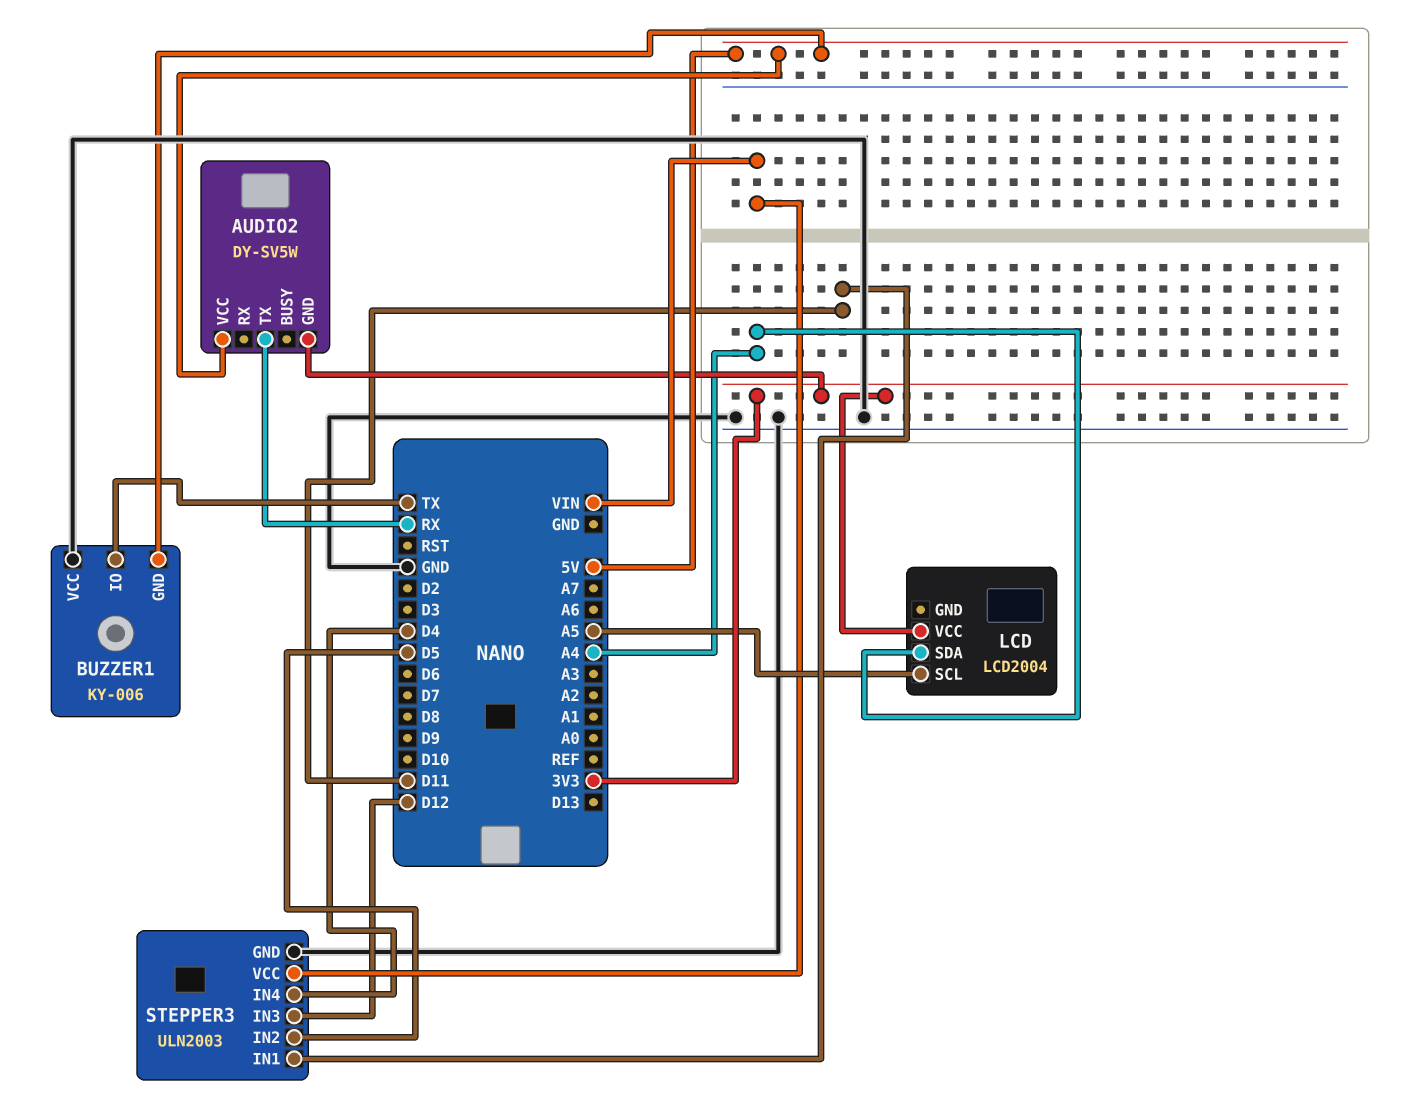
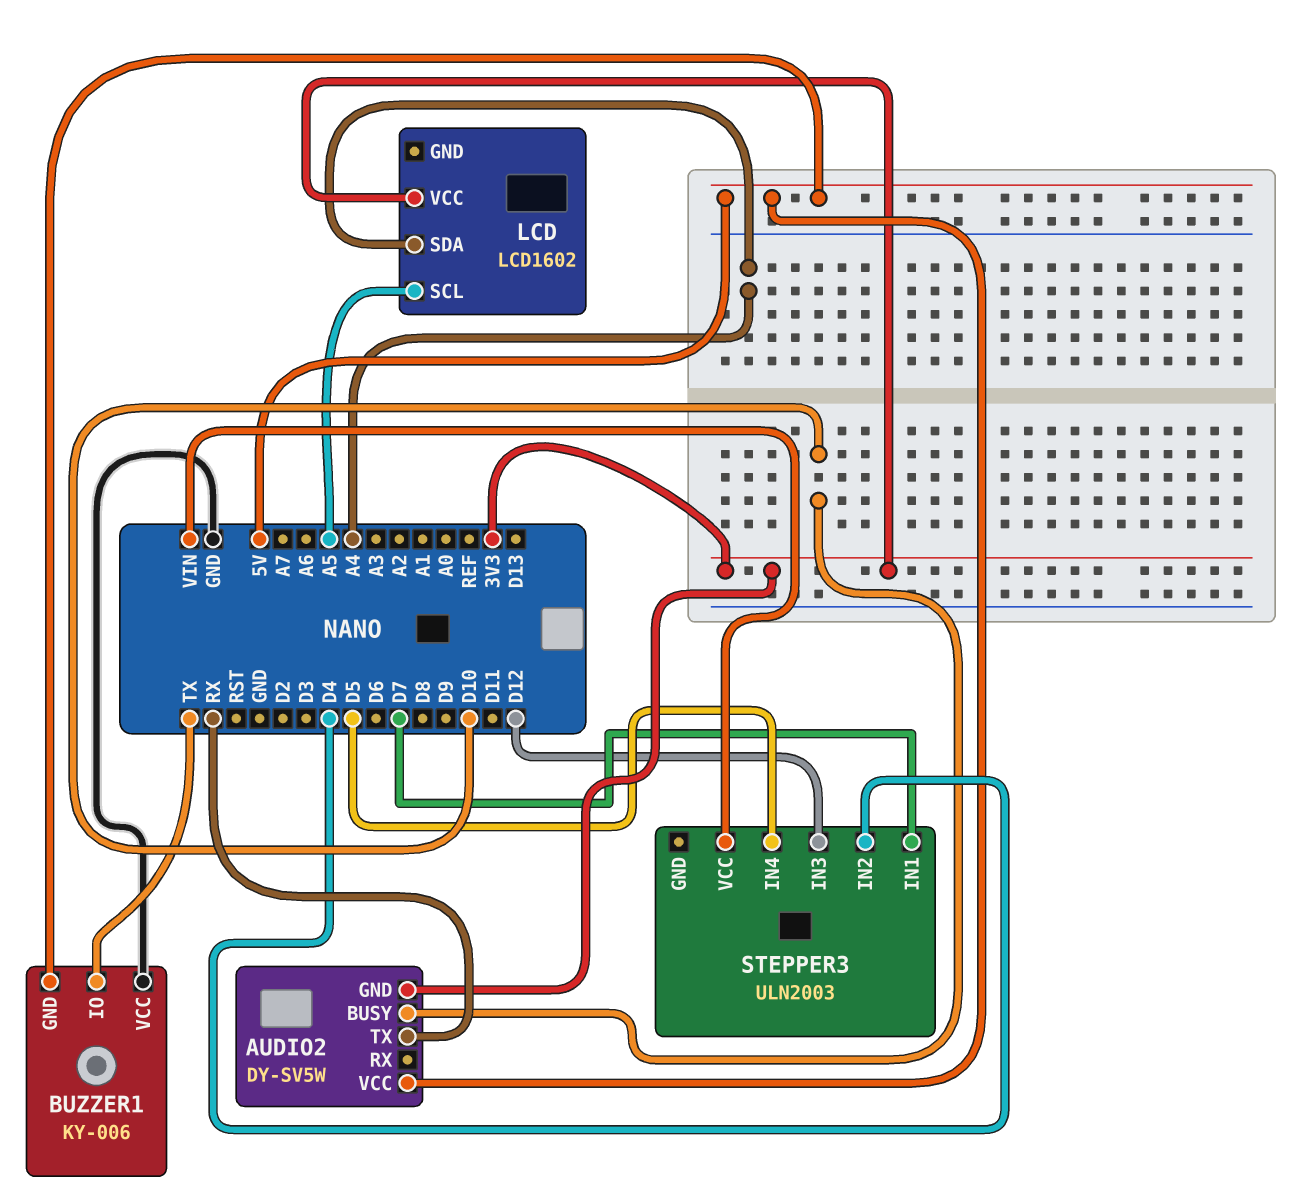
AUDIO2 pin BUSY: none -> D10
LCD: LCD2004 -> LCD1602
STEPPER3 pin GND: GND -> none
STEPPER3 pin IN1: D11 -> D7
STEPPER3 pin IN2: D5 -> D4
STEPPER3 pin IN4: D4 -> D5

